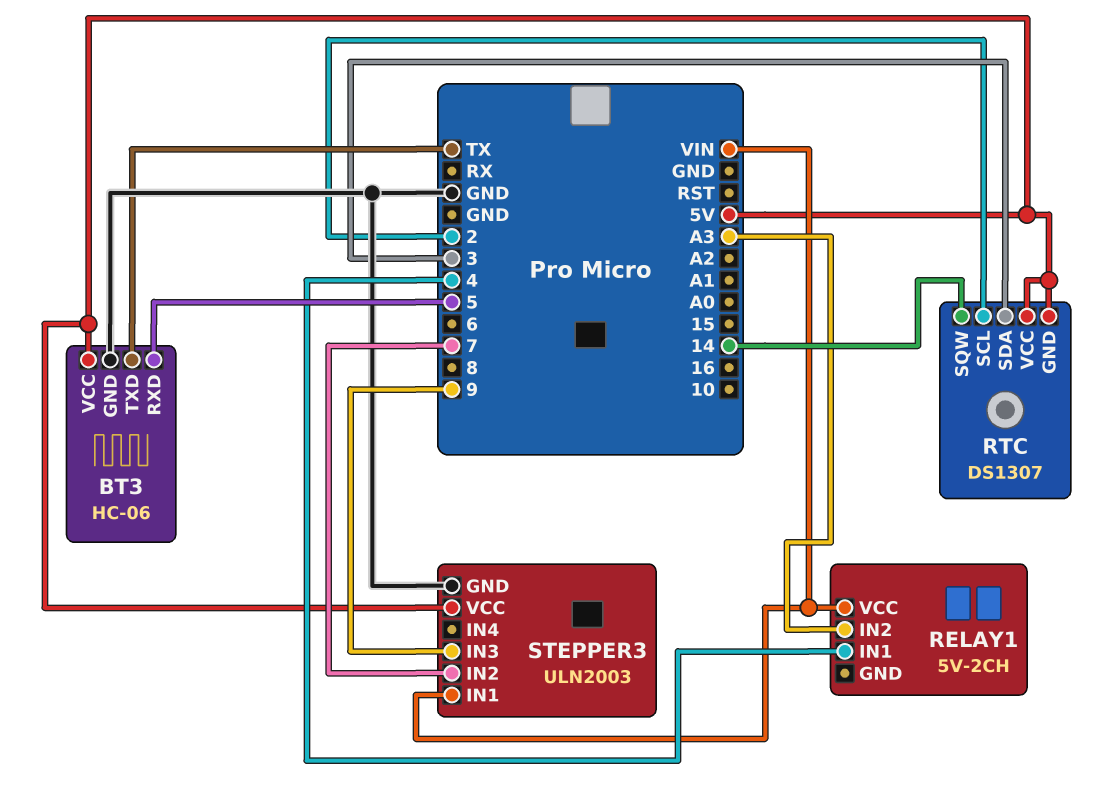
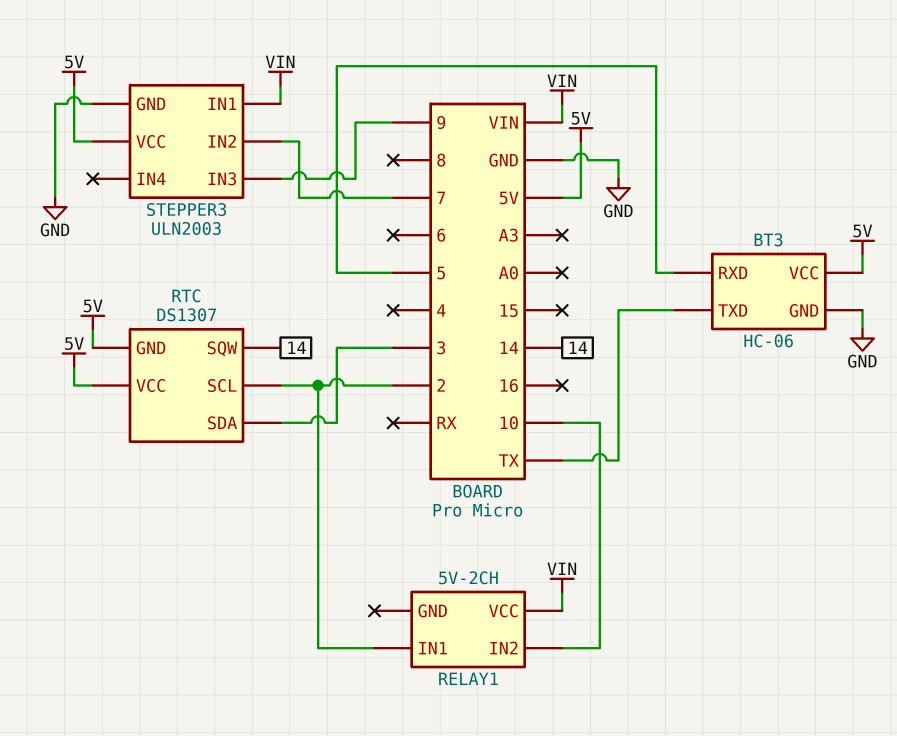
RELAY1 pin IN1: 4 -> 2
RELAY1 pin IN2: A3 -> 10

